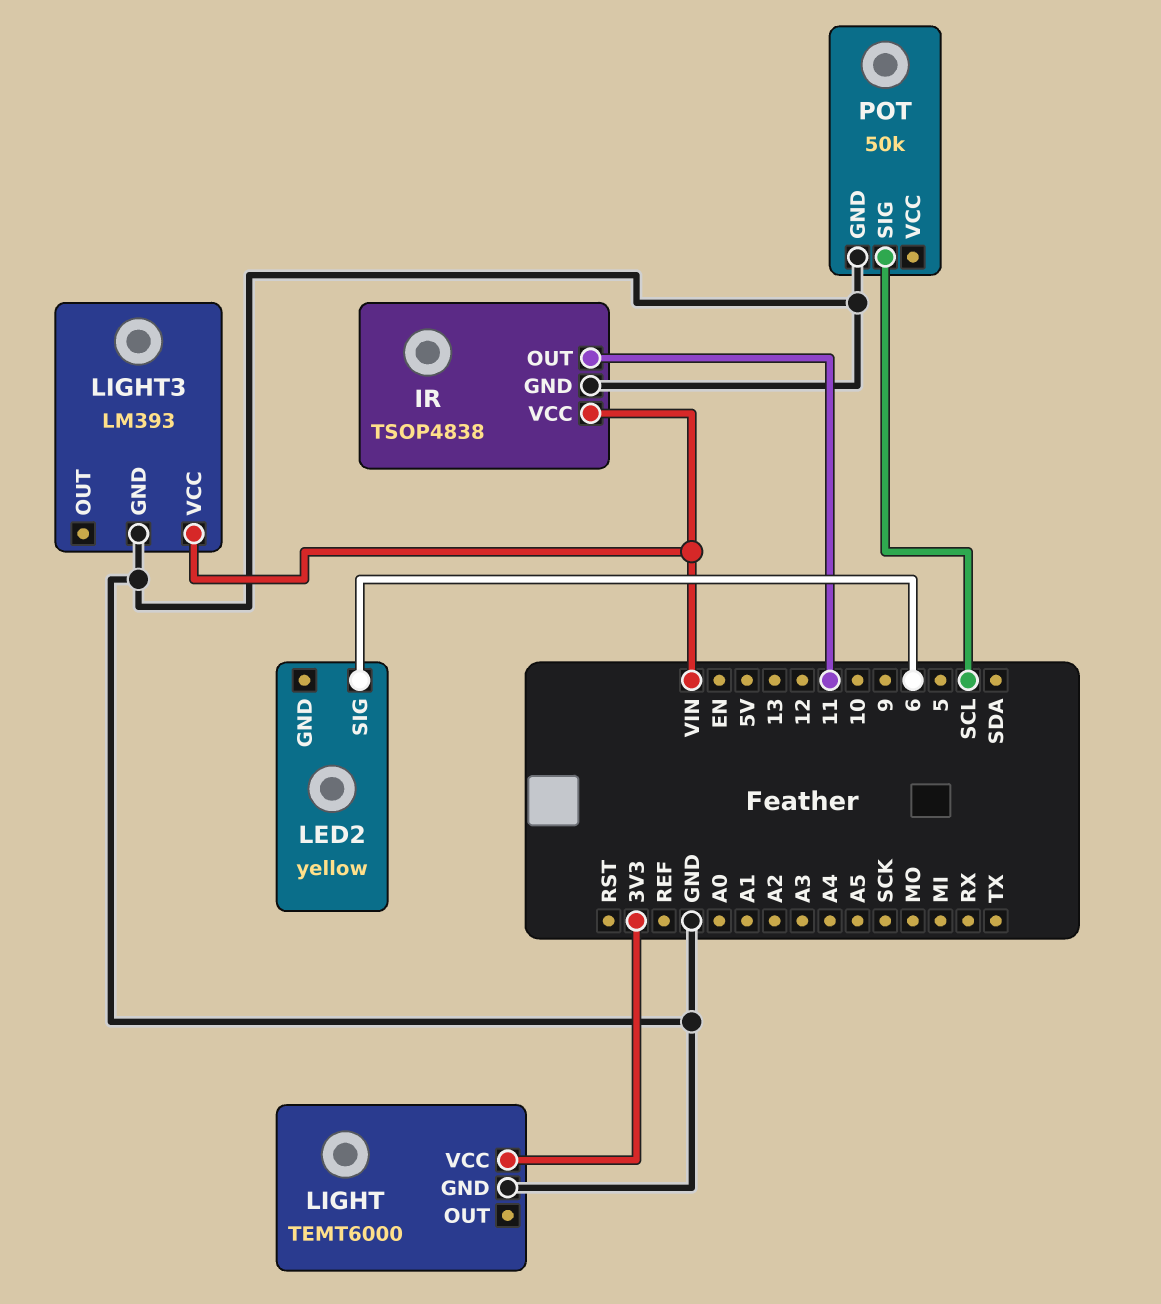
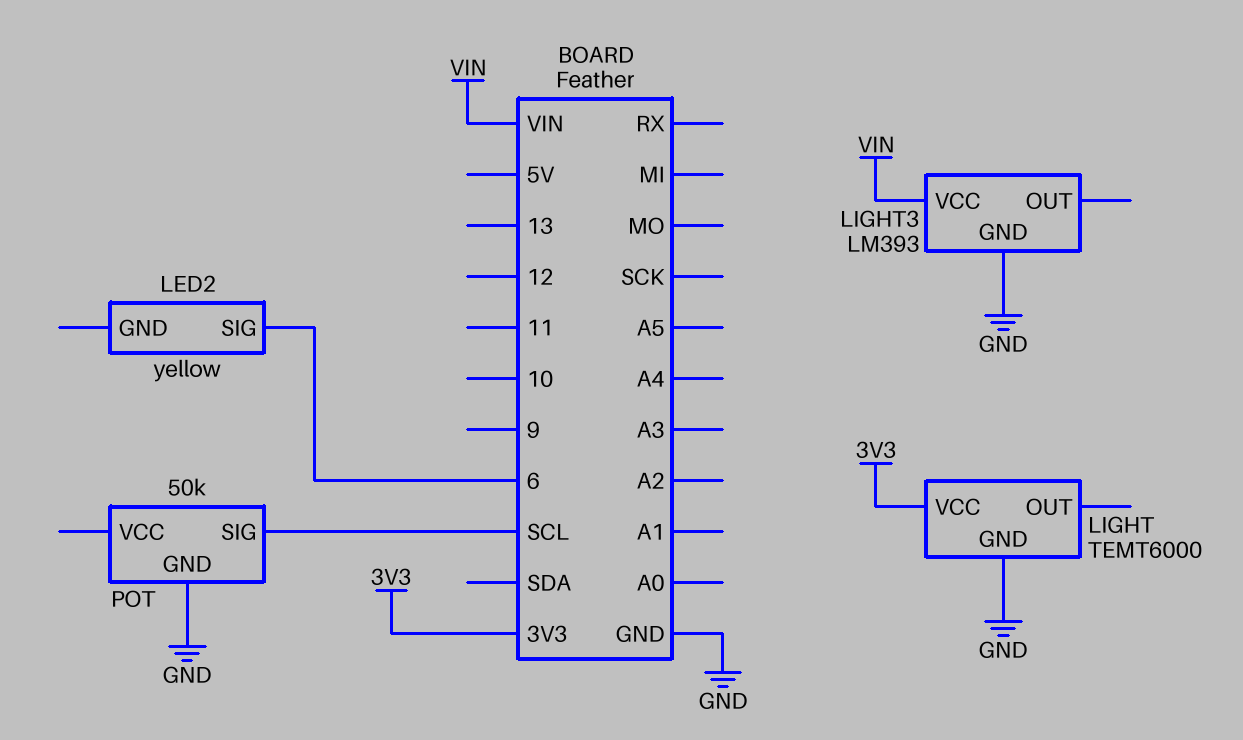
IR: TSOP4838 -> none
IR pin GND: GND -> none
IR pin OUT: 11 -> none
IR pin VCC: VIN -> none

